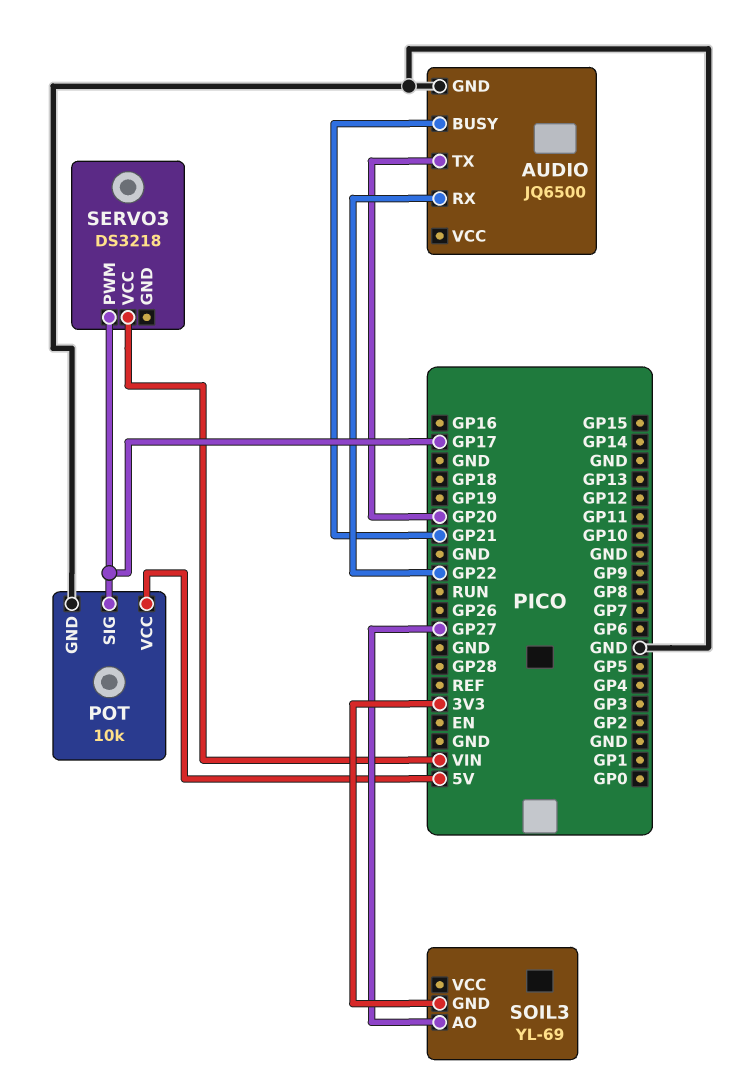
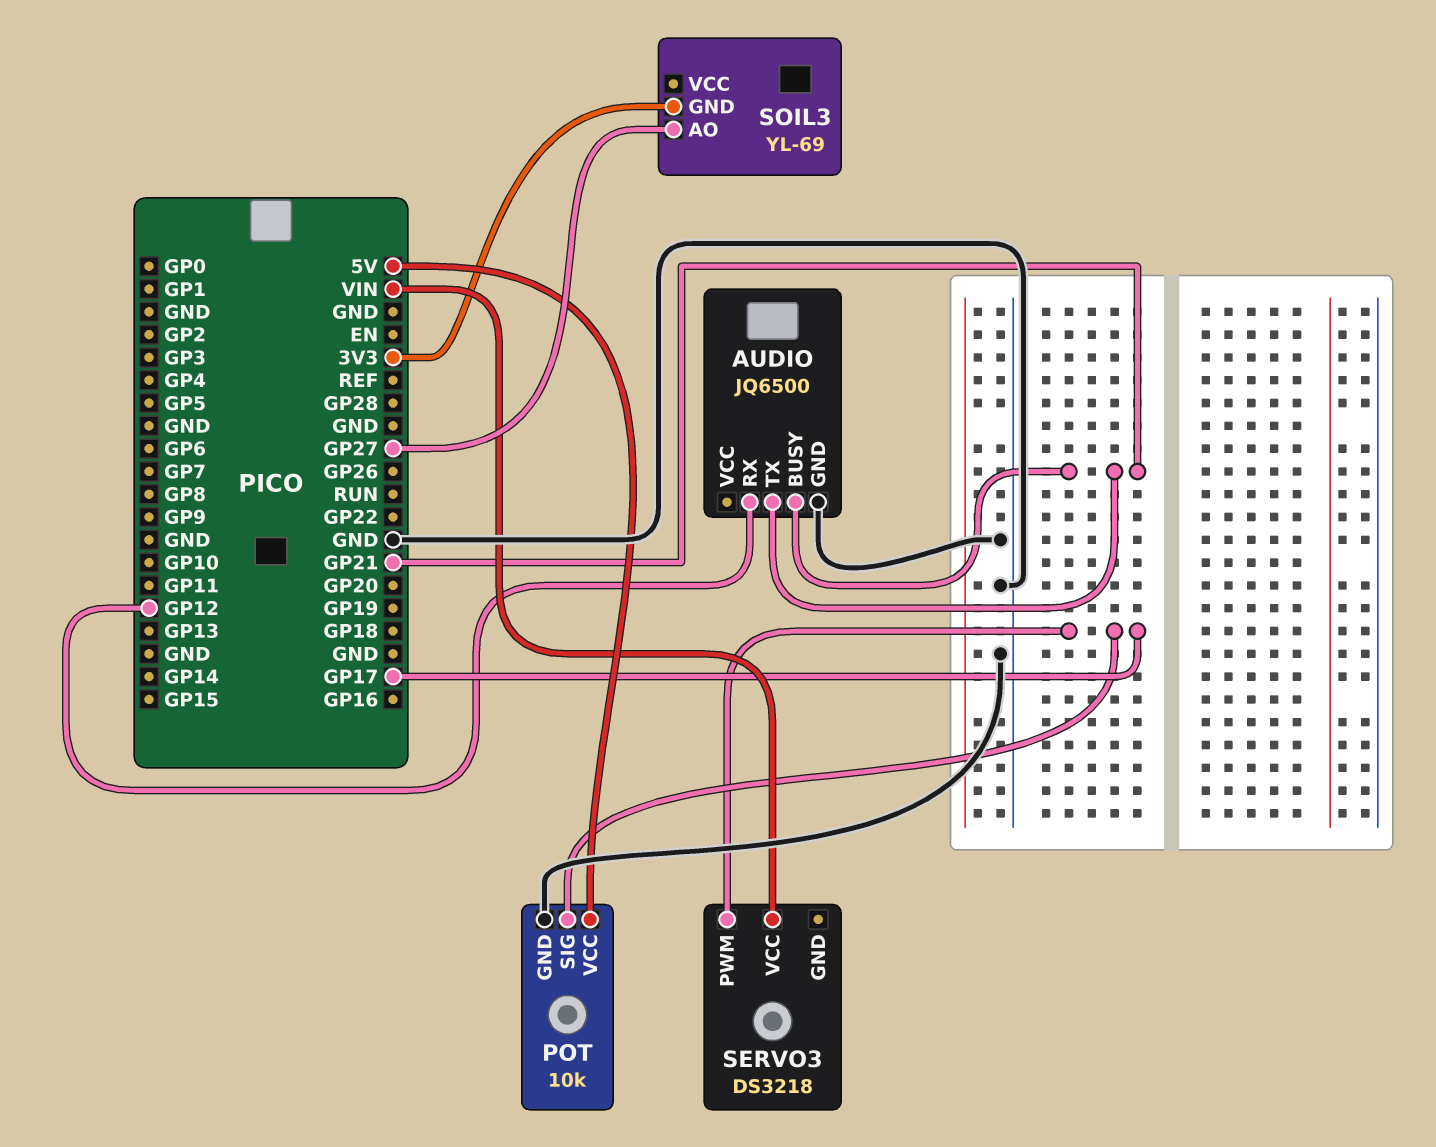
AUDIO pin RX: GP22 -> GP12
AUDIO pin TX: GP20 -> GP21

